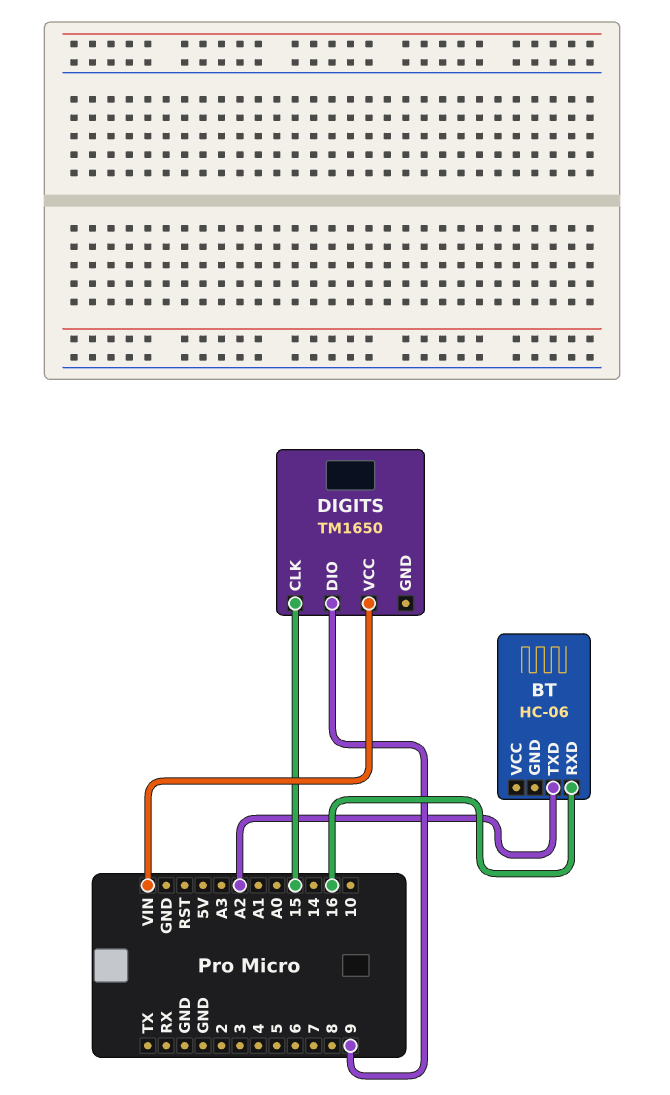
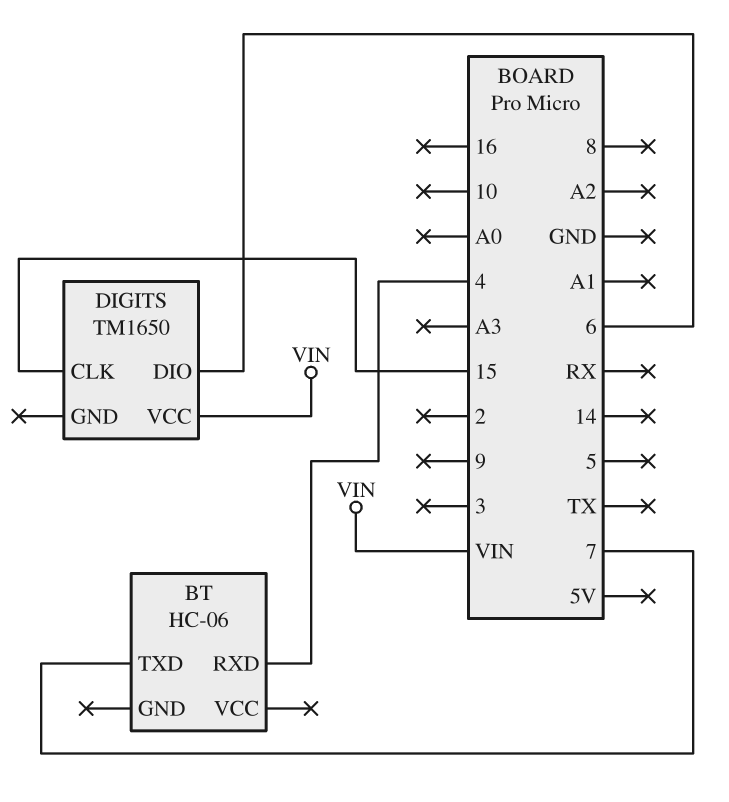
BT pin RXD: 16 -> 4
BT pin TXD: A2 -> 7
DIGITS pin DIO: 9 -> 6

